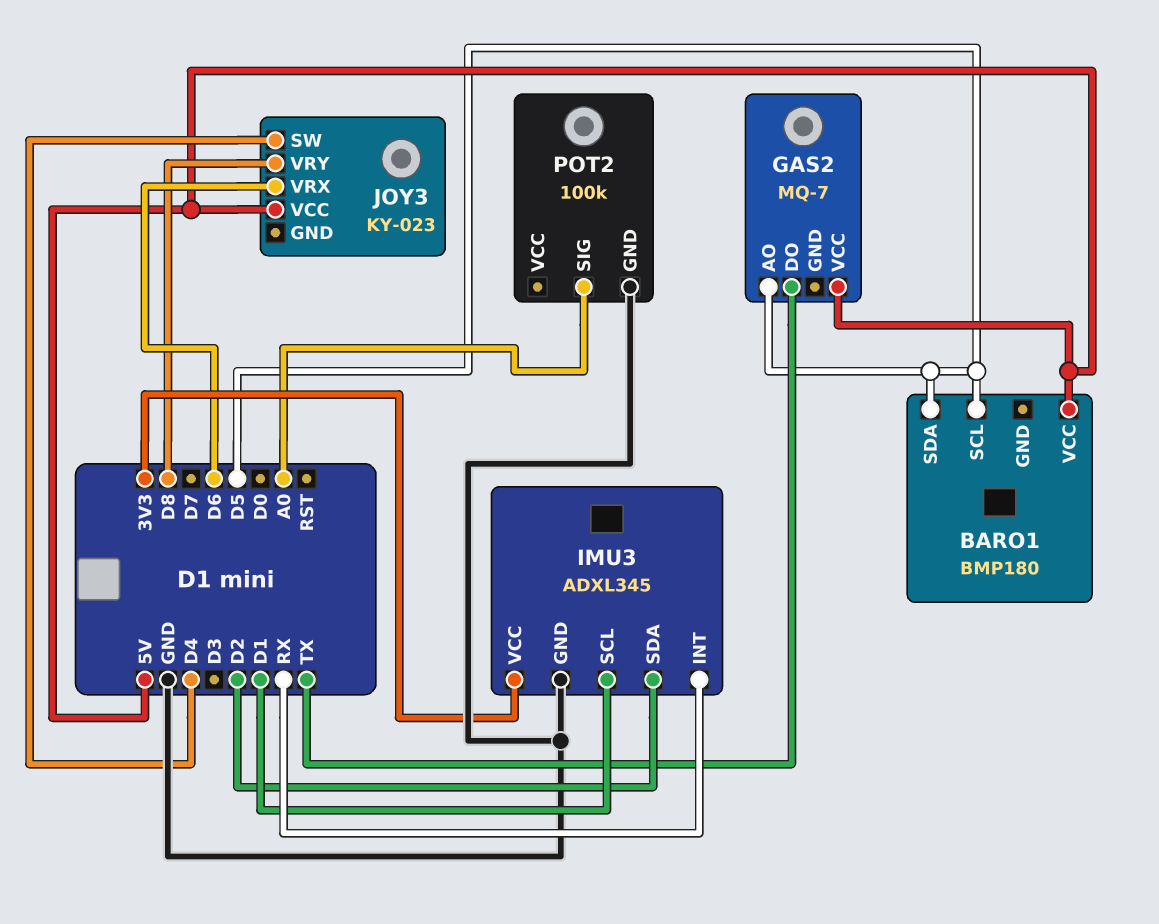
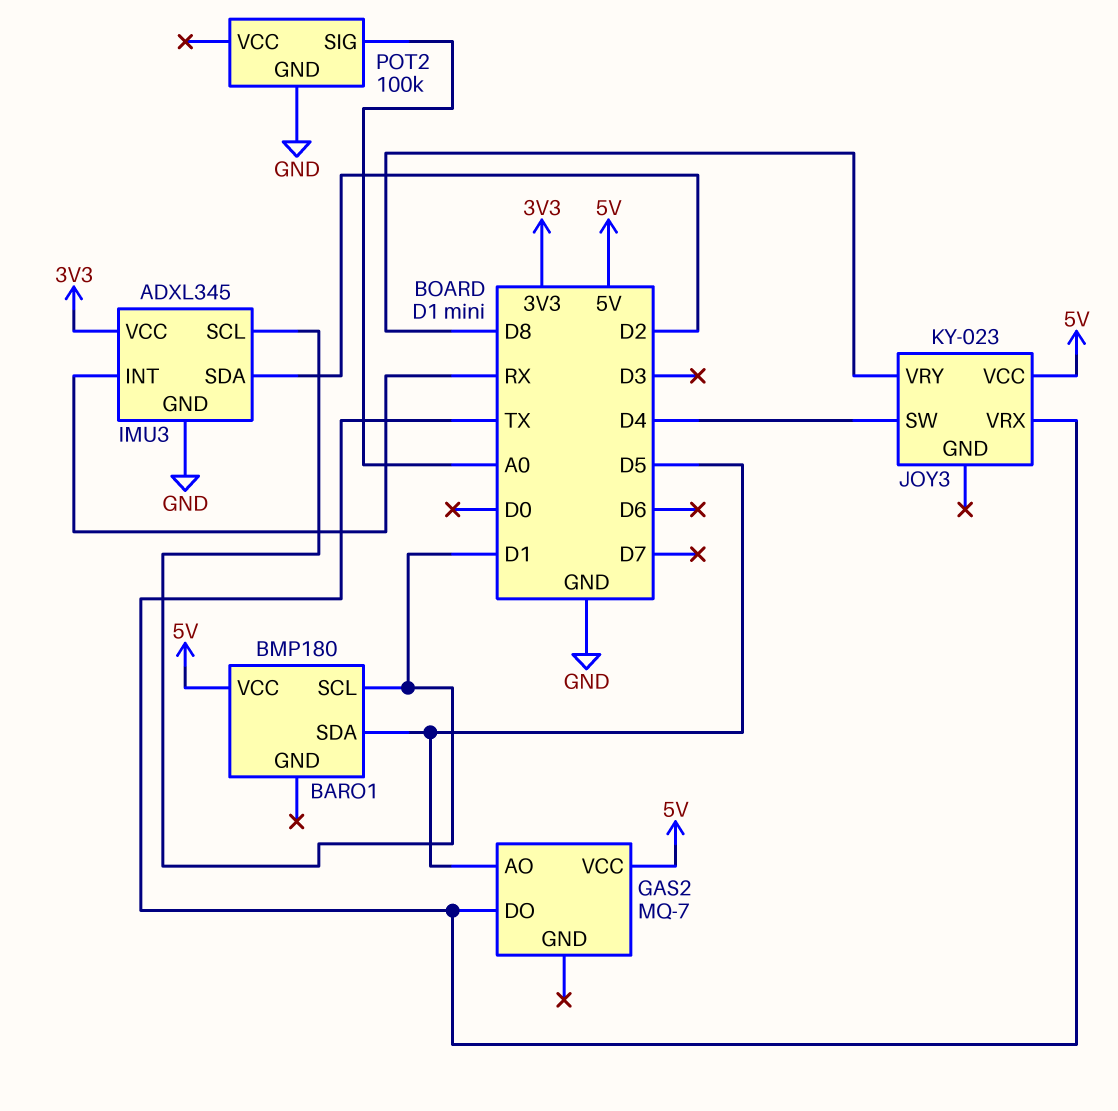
BARO1 pin SCL: D5 -> D1
JOY3 pin VRX: D6 -> TX

